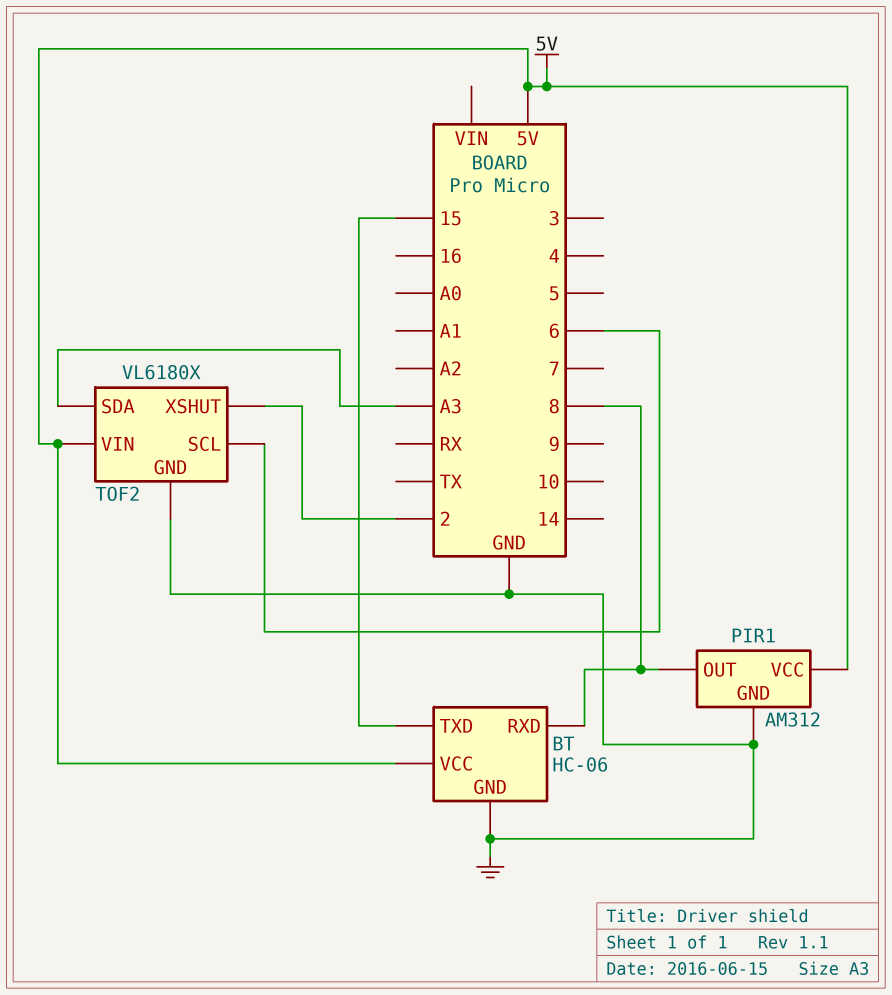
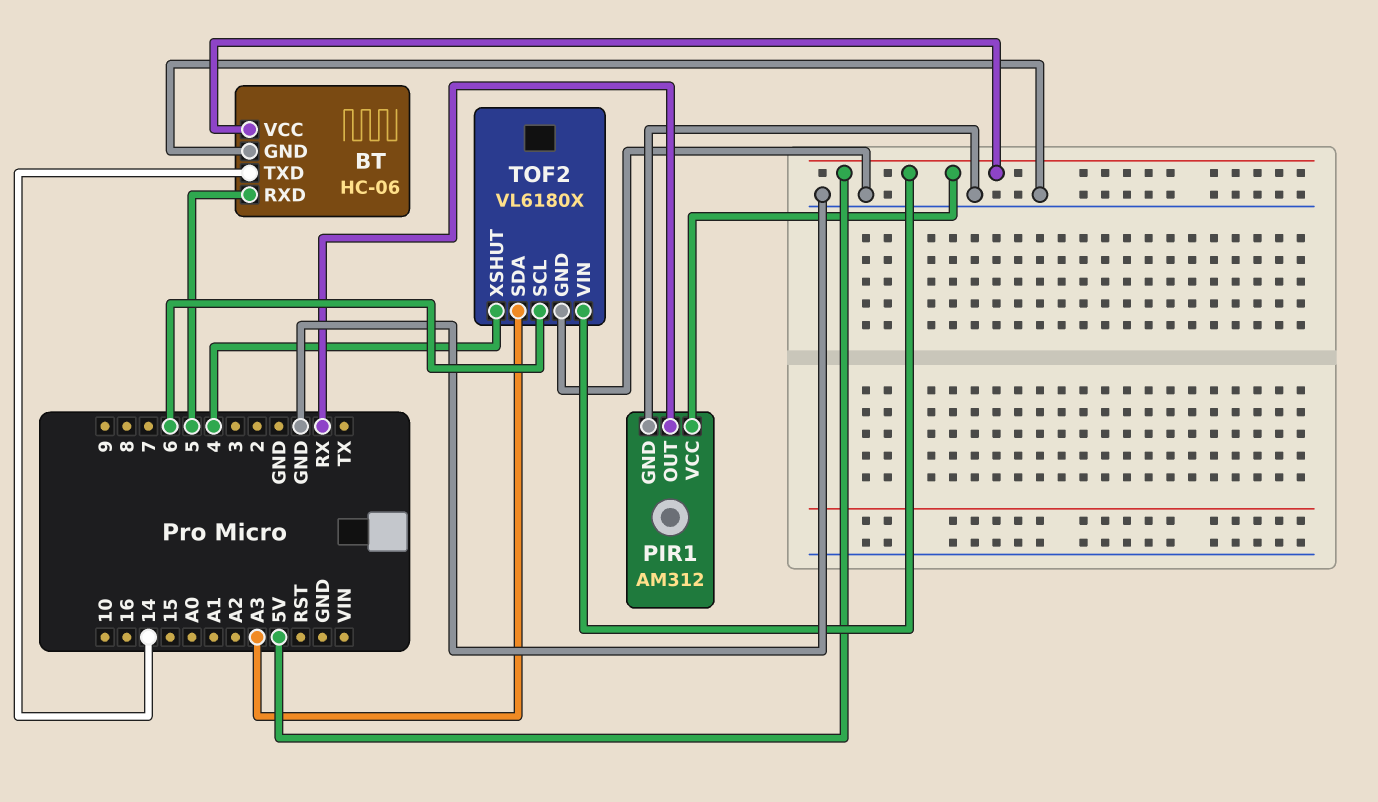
BT pin RXD: 8 -> 5
BT pin TXD: 15 -> 14
PIR1 pin OUT: 8 -> RX
TOF2 pin XSHUT: 2 -> 4

